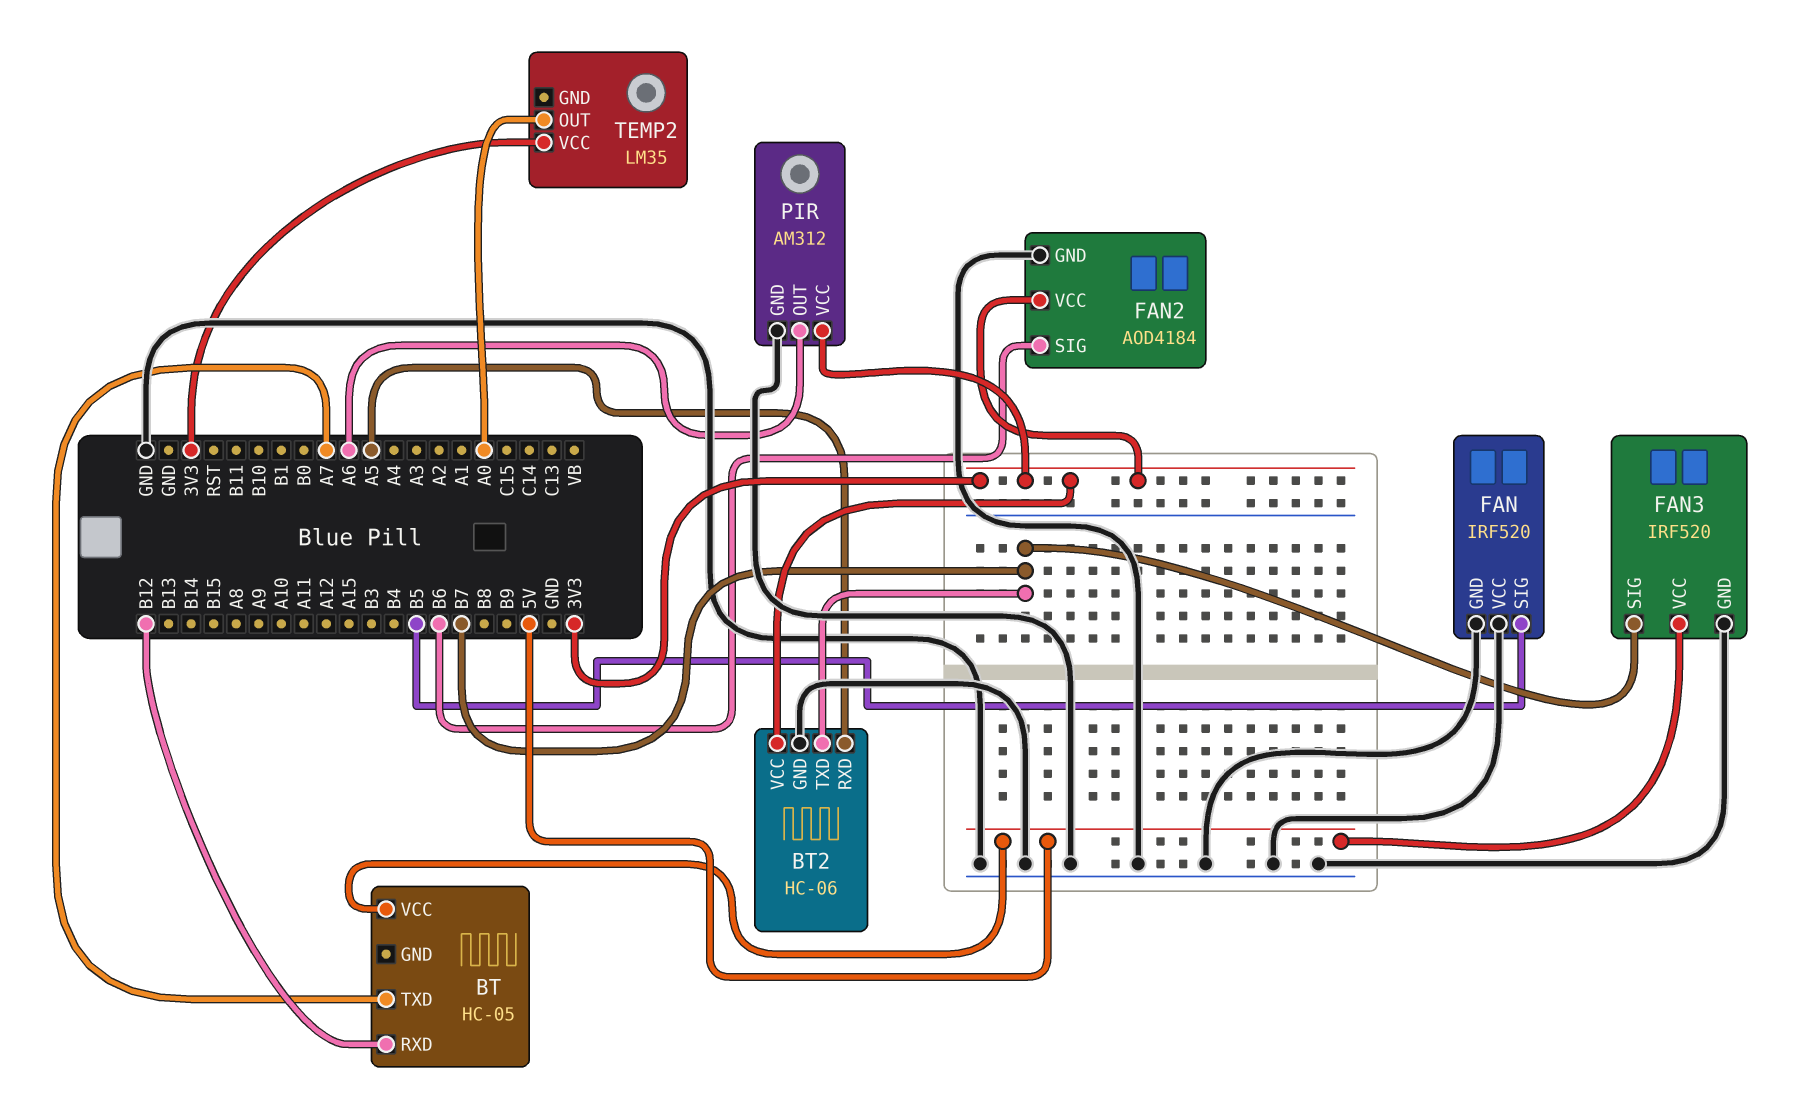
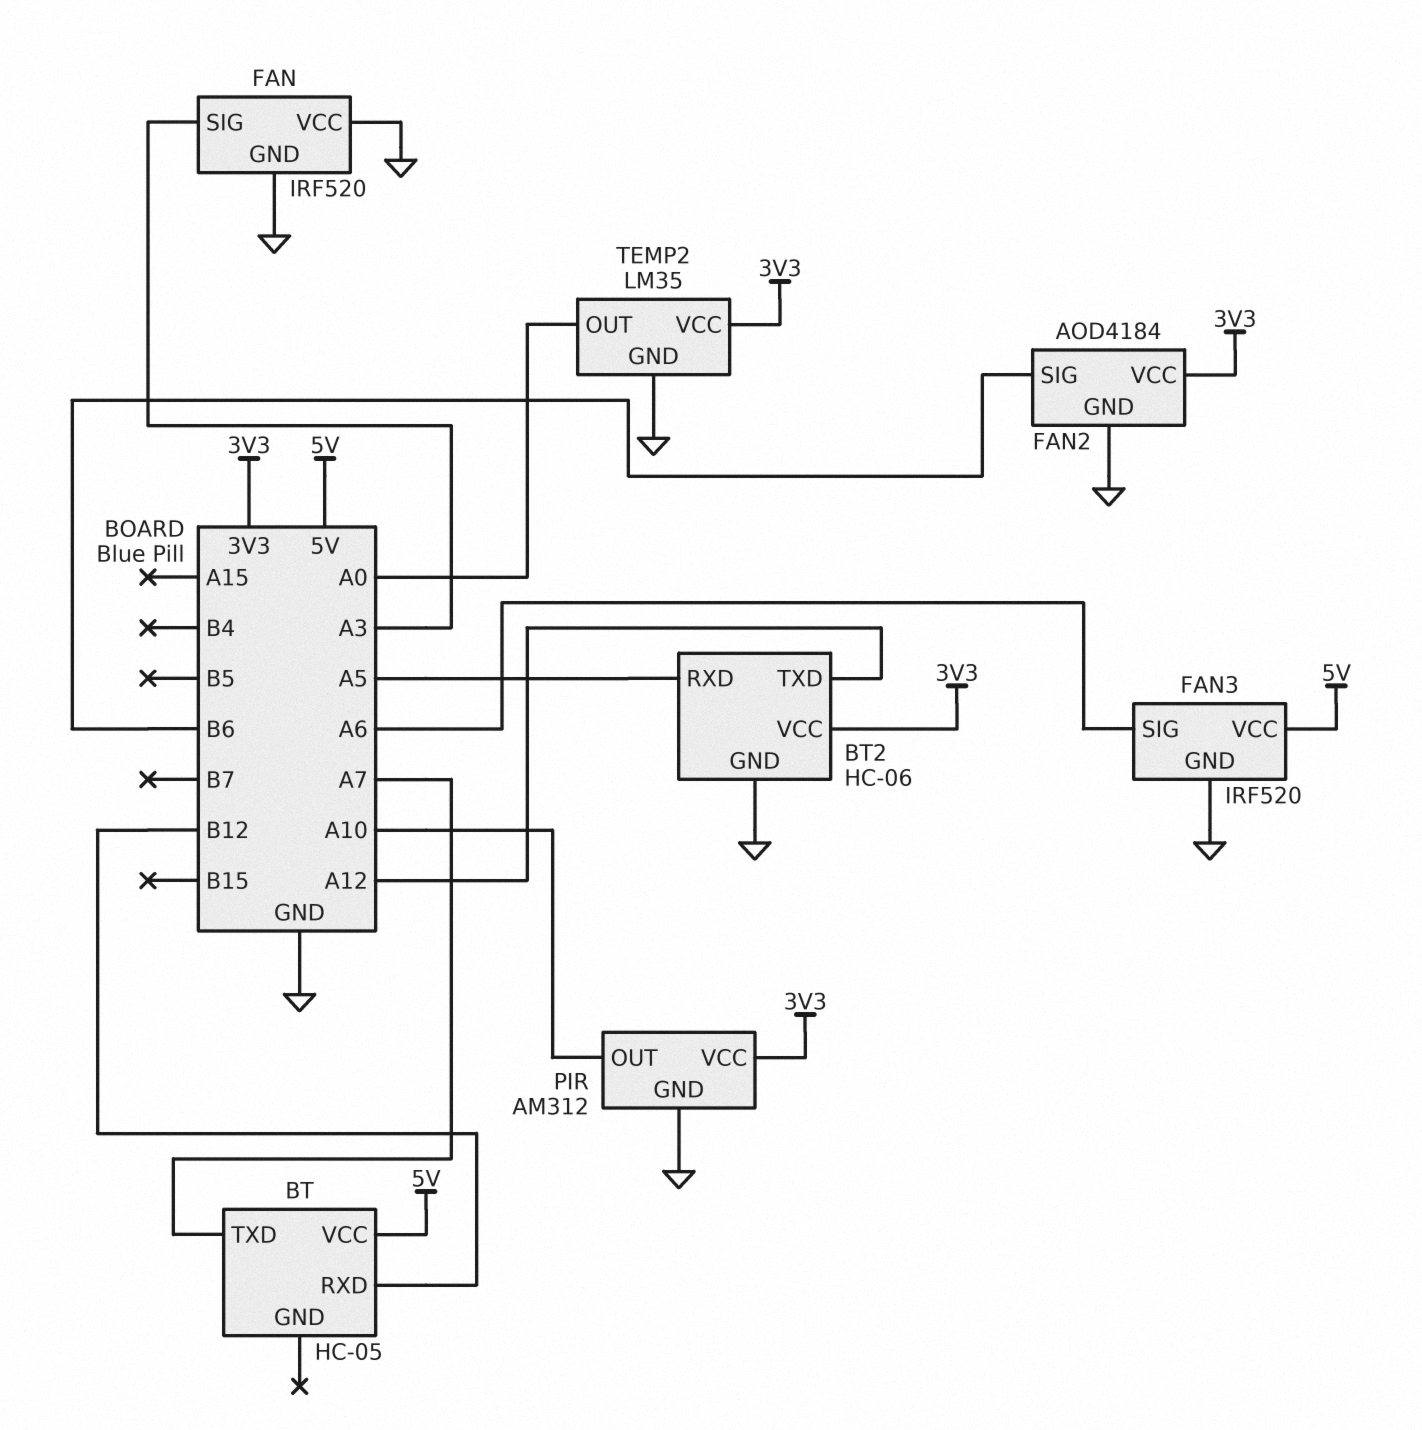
BT2 pin TXD: B7 -> A12
FAN pin SIG: B5 -> A3
FAN3 pin SIG: B7 -> A6
PIR pin OUT: A6 -> A10
TEMP2 pin GND: none -> GND

